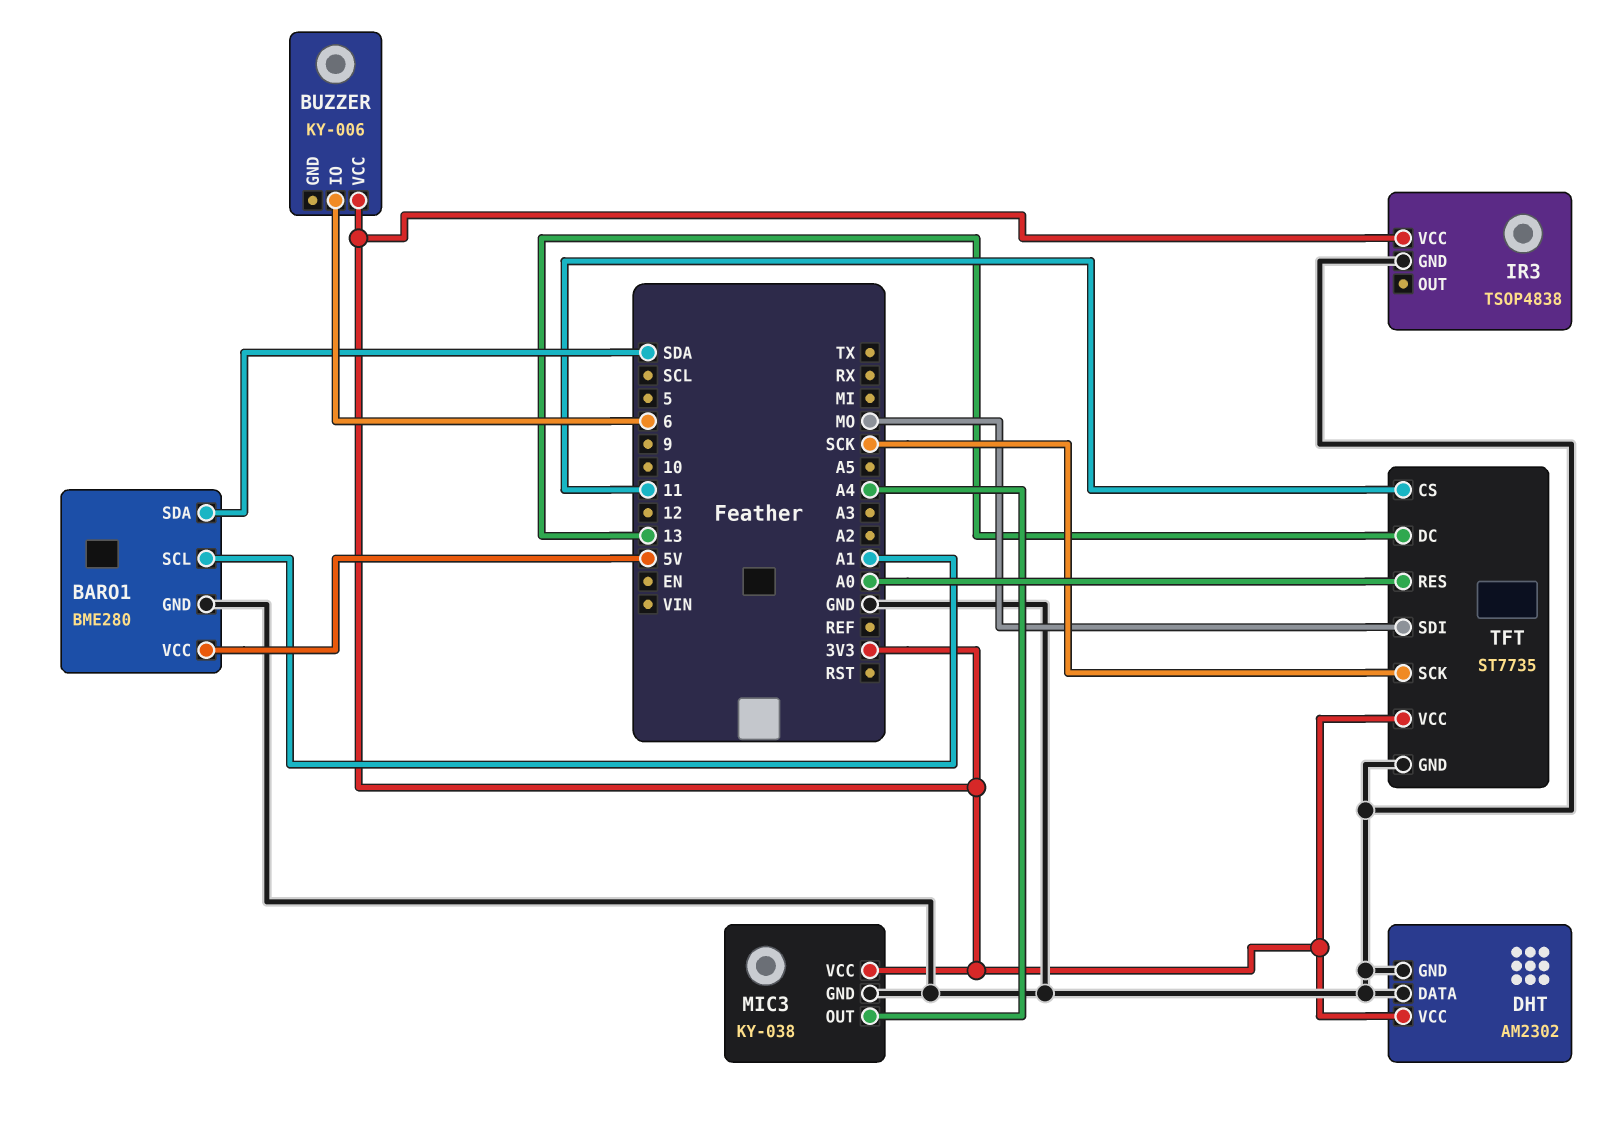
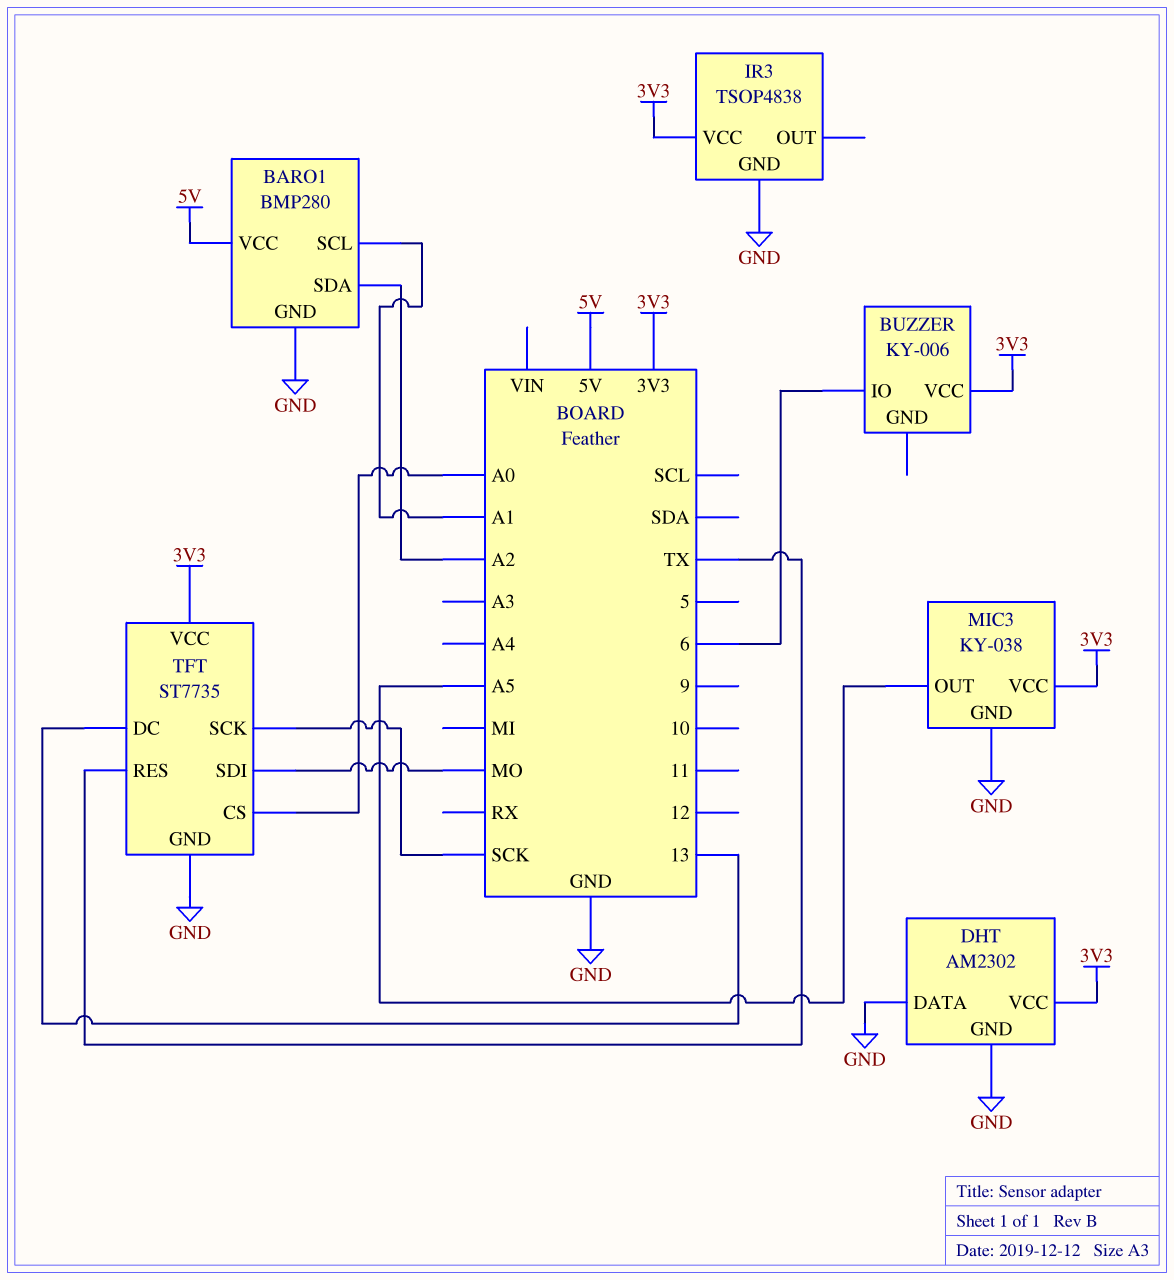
BARO1: BME280 -> BMP280
BARO1 pin SDA: SDA -> A2
MIC3 pin OUT: A4 -> A5
TFT pin CS: 11 -> A0
TFT pin RES: A0 -> TX

